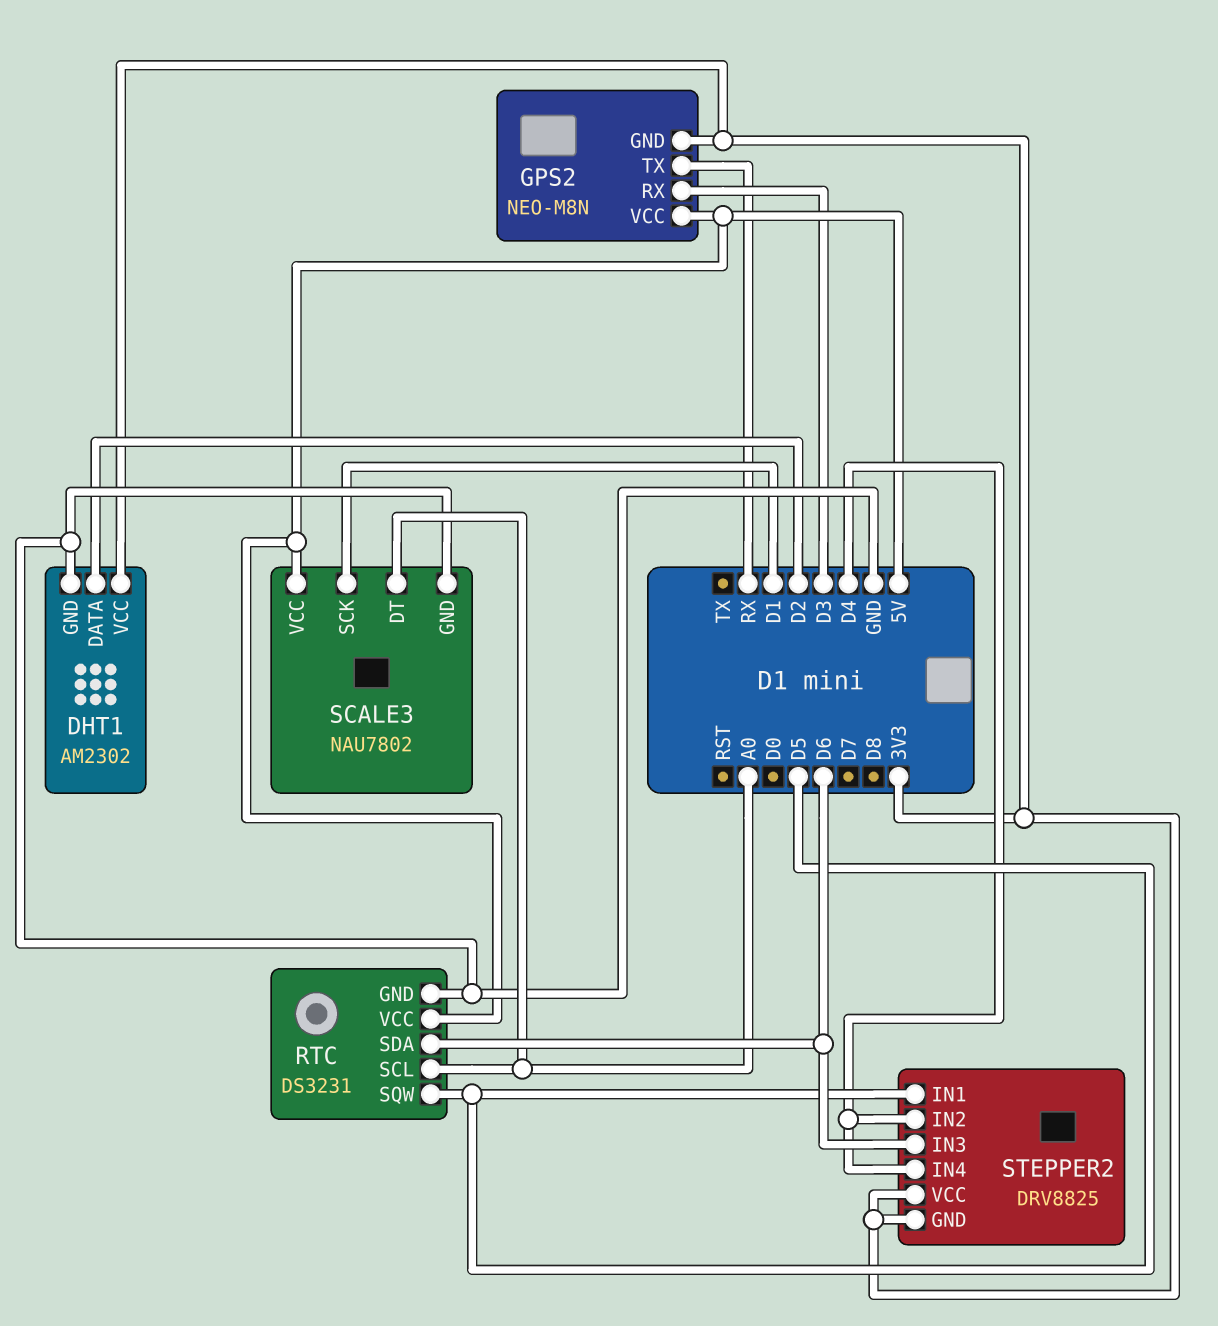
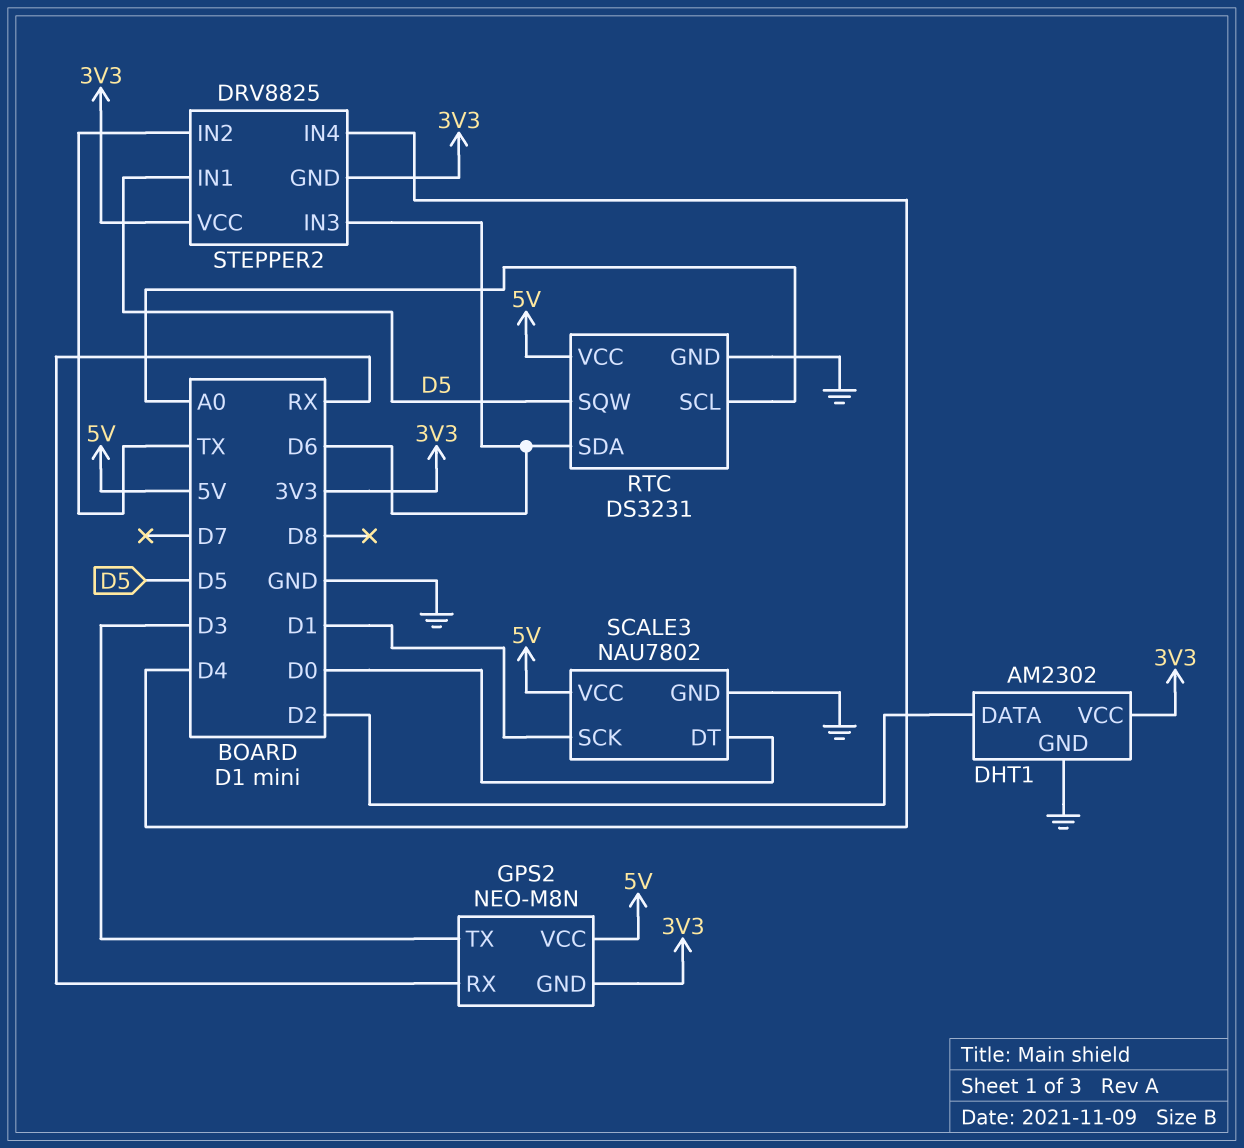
GPS2 pin RX: D3 -> RX
GPS2 pin TX: RX -> D3
SCALE3 pin DT: A0 -> D0
STEPPER2 pin IN2: D4 -> TX

